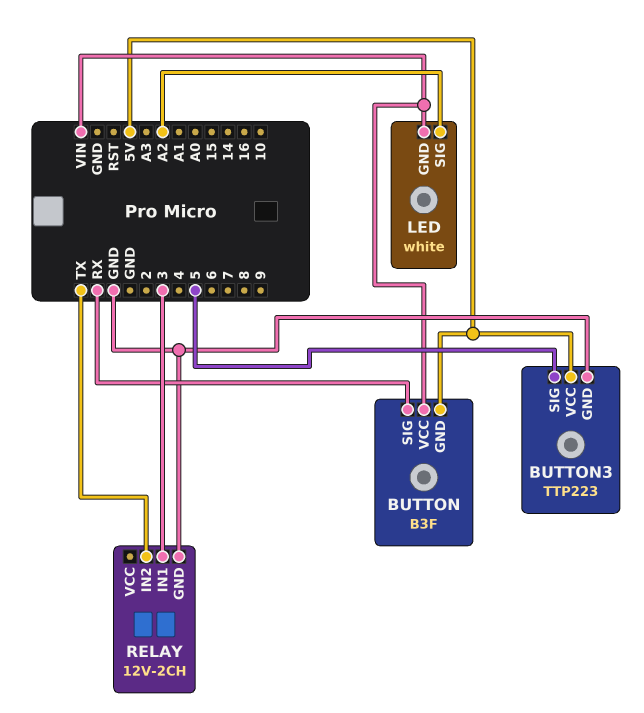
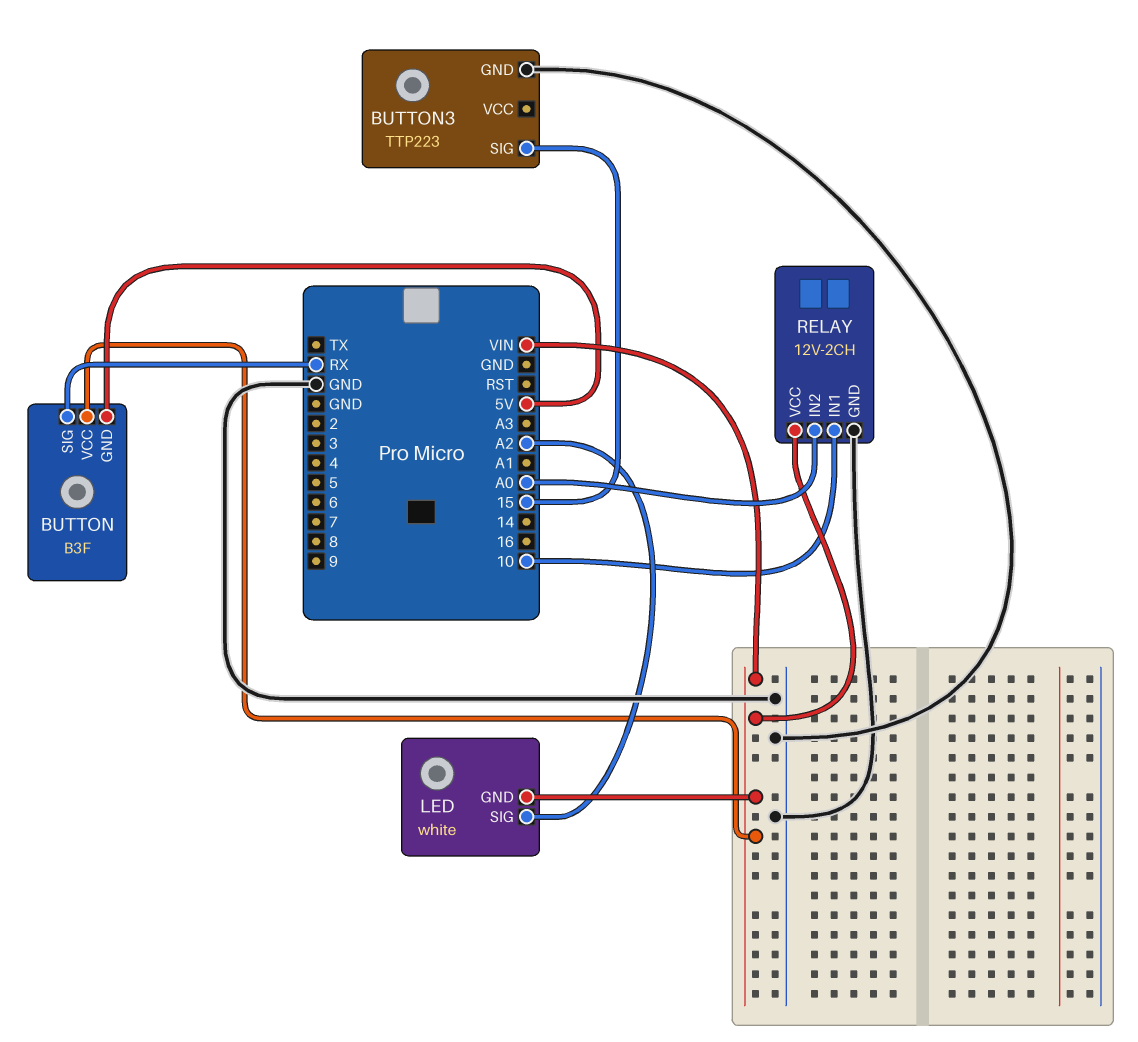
BUTTON3 pin SIG: 5 -> 15
BUTTON3 pin VCC: 5V -> none
RELAY pin IN1: 3 -> 10
RELAY pin IN2: TX -> A0
RELAY pin VCC: none -> VIN

